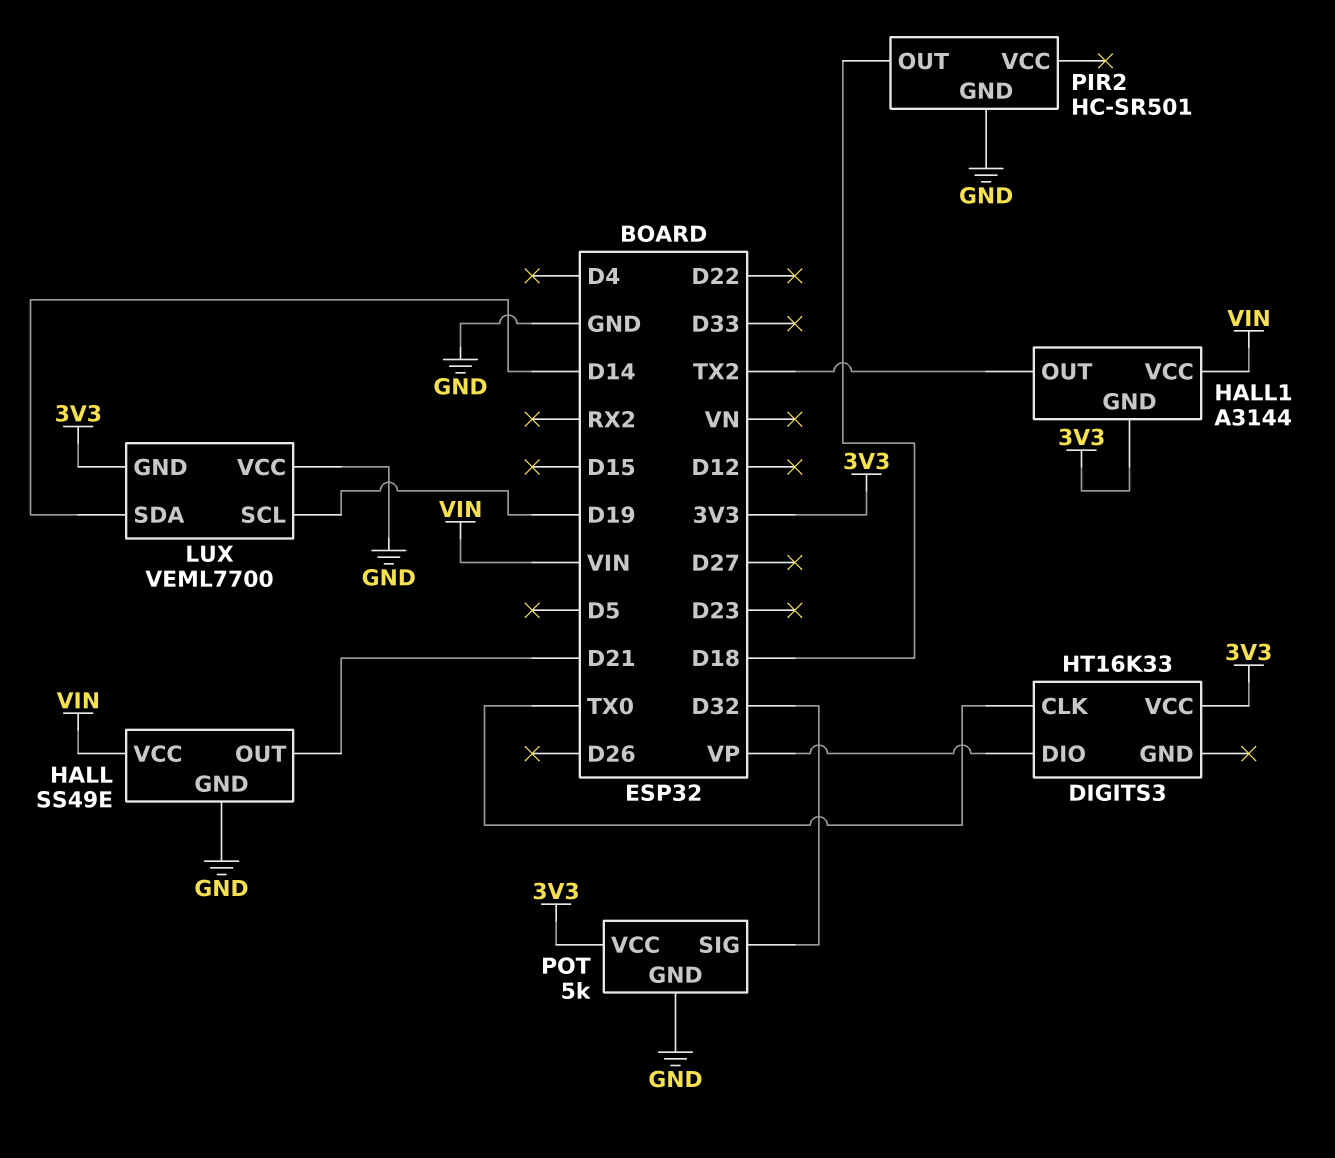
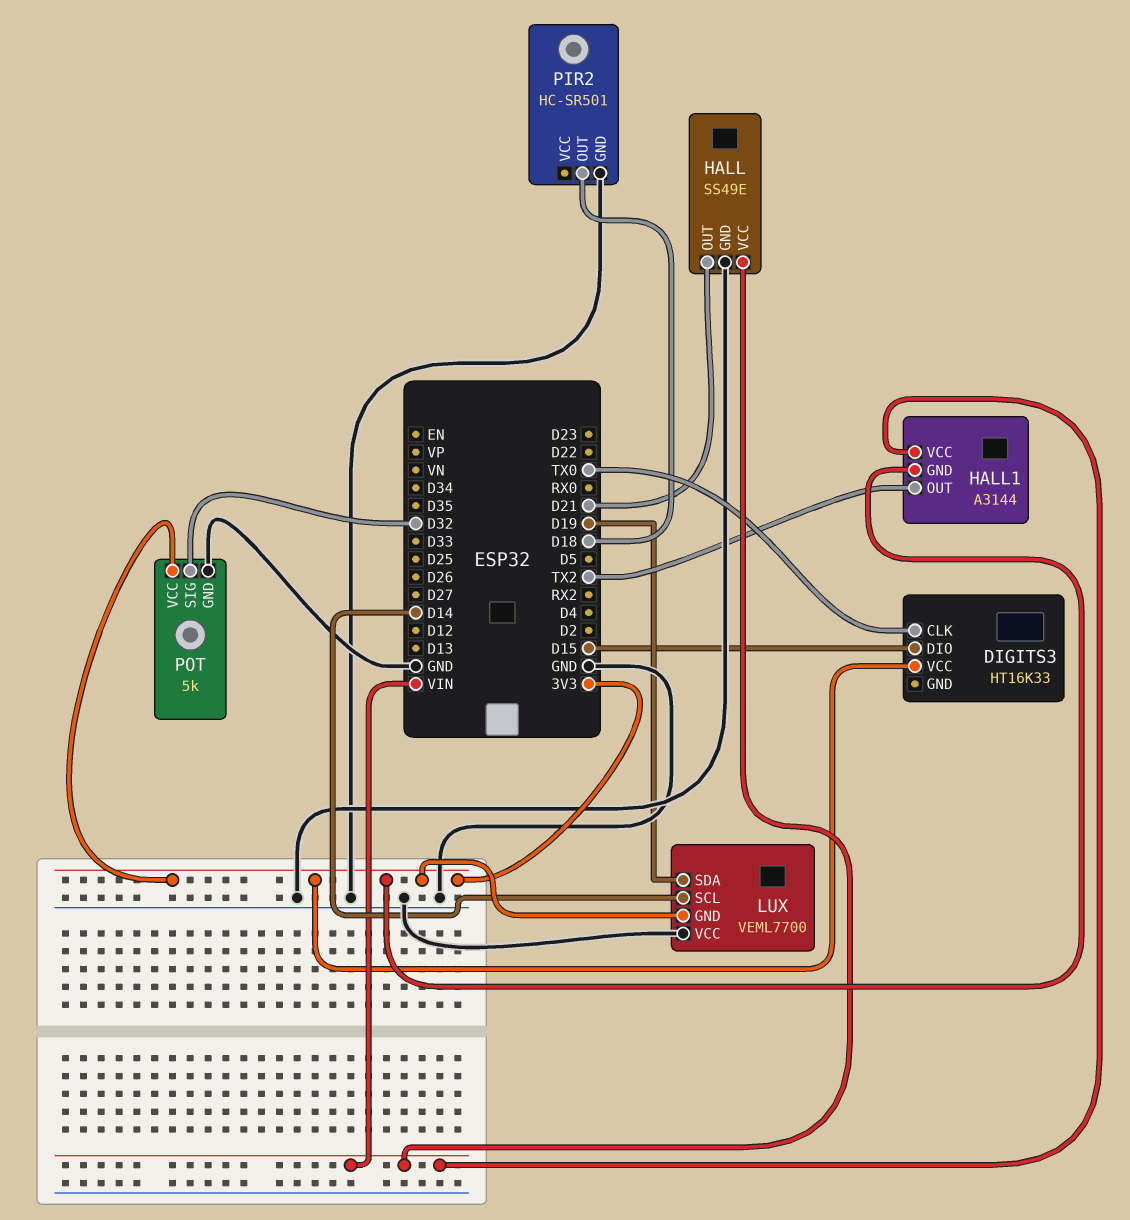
DIGITS3 pin DIO: VP -> D15
LUX pin SCL: D19 -> D14
LUX pin SDA: D14 -> D19

